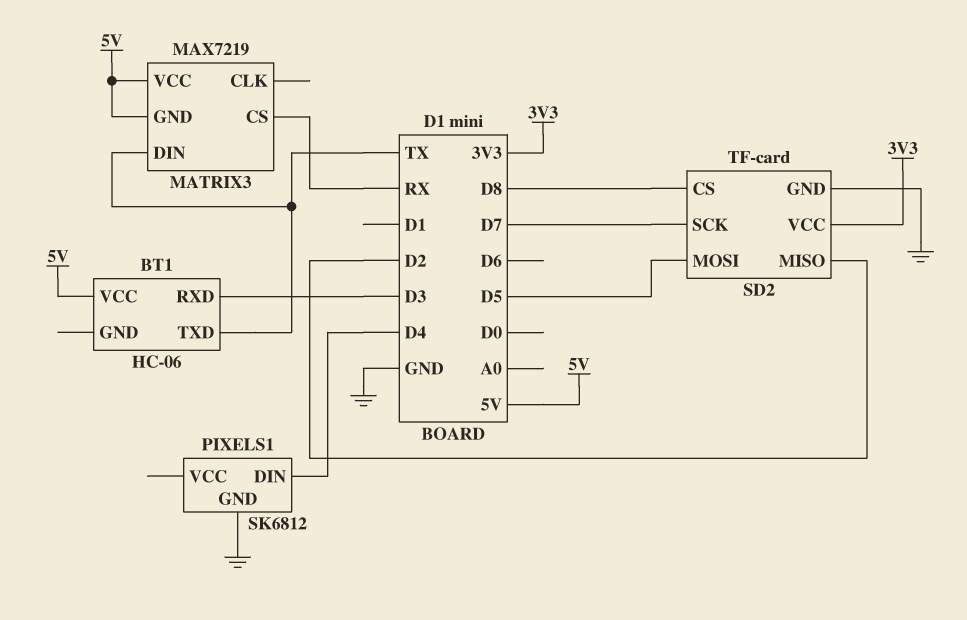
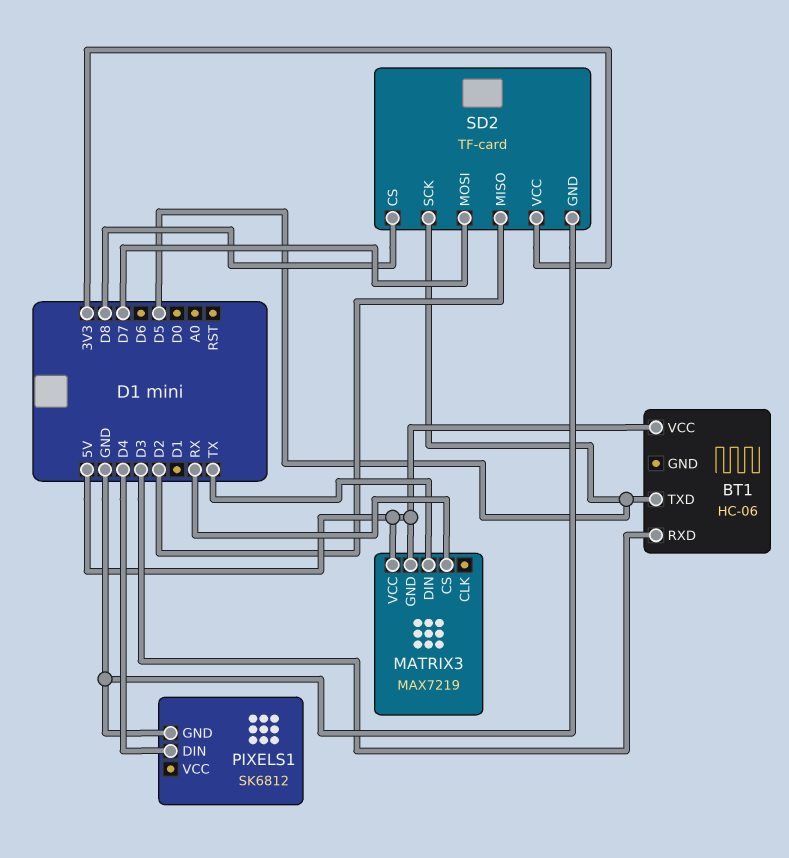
BT1 pin TXD: TX -> D5
SD2 pin MOSI: D5 -> D7
SD2 pin SCK: D7 -> D5

